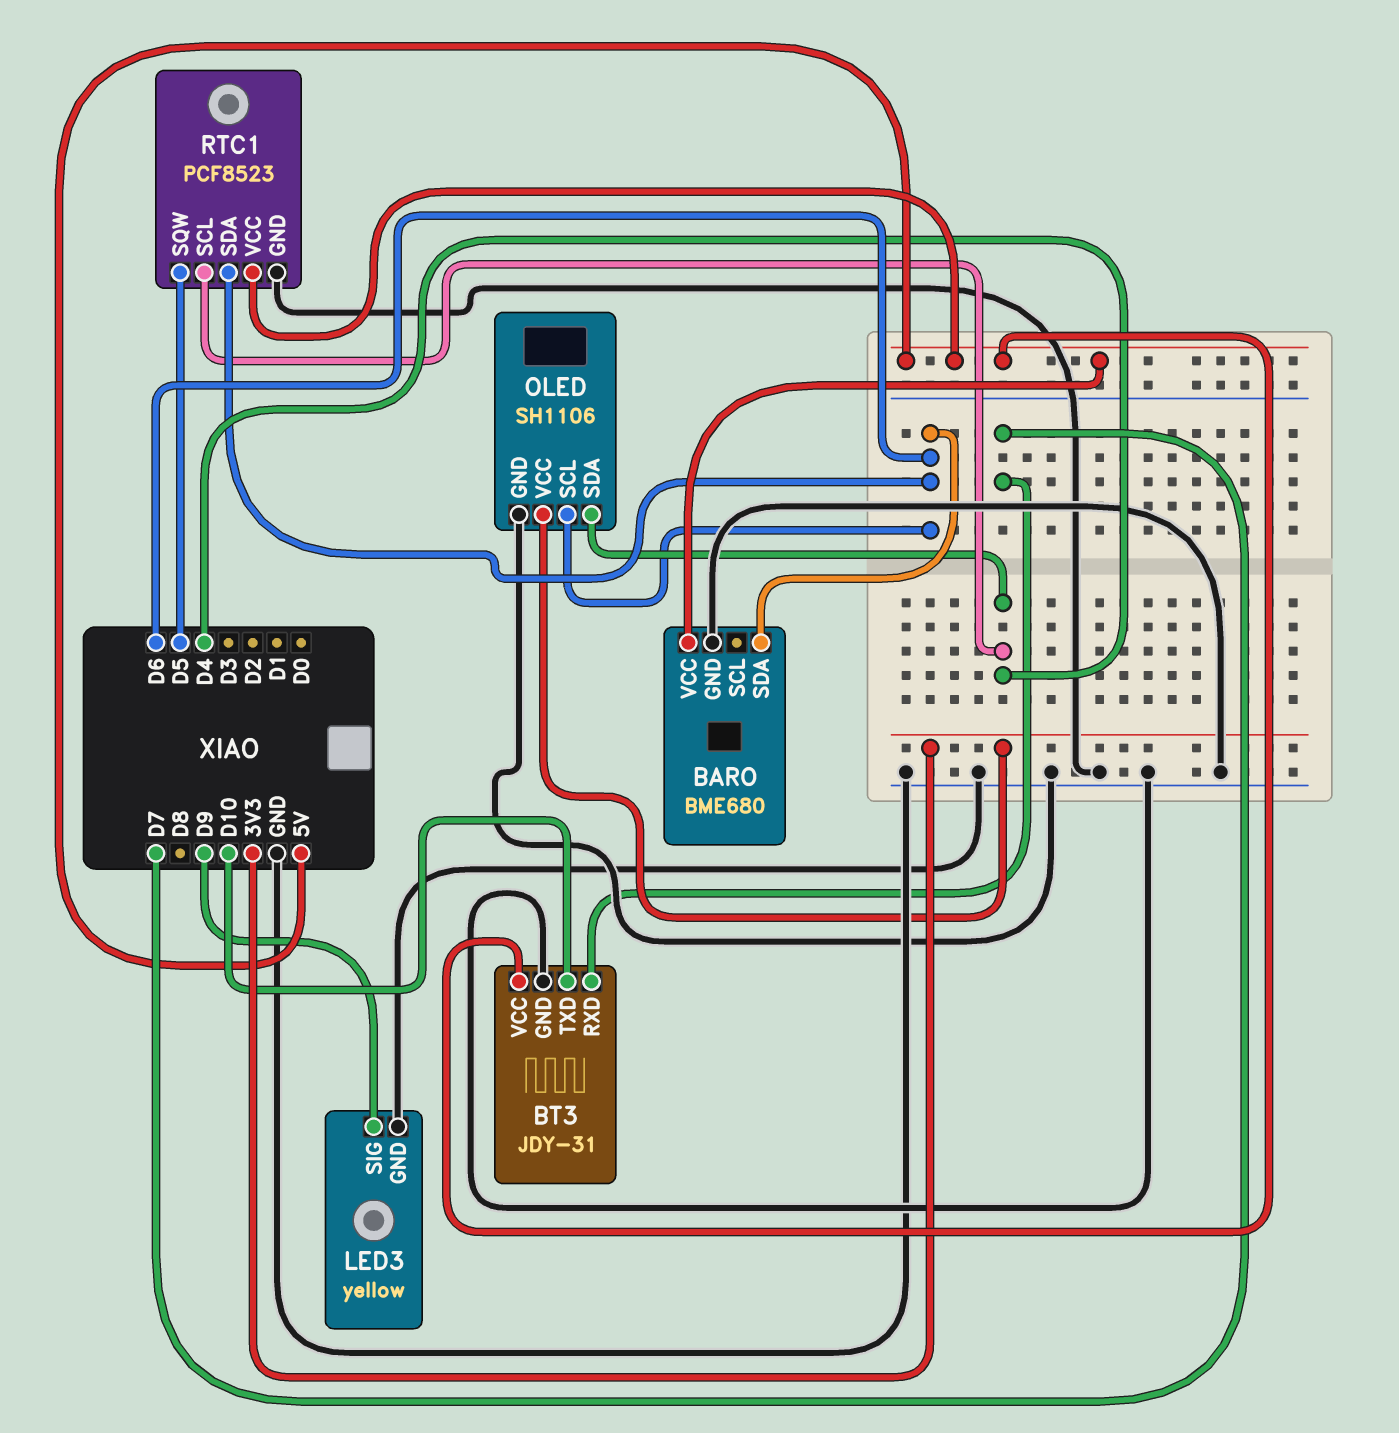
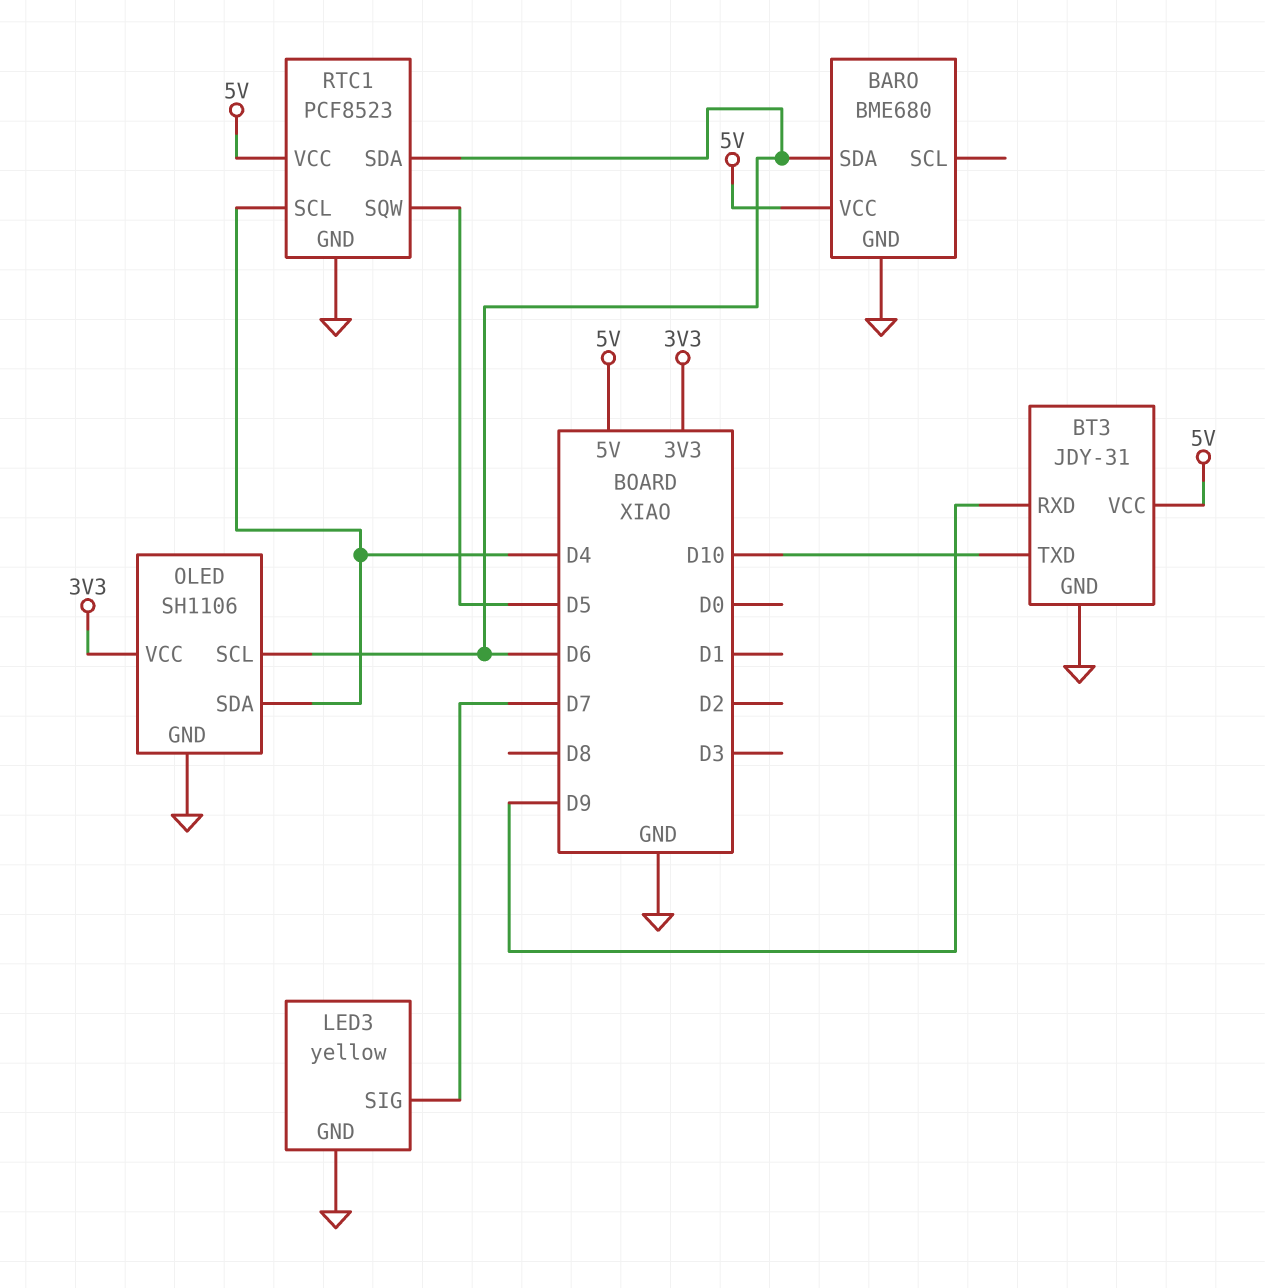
BT3 pin RXD: D7 -> D9
LED3 pin SIG: D9 -> D7

